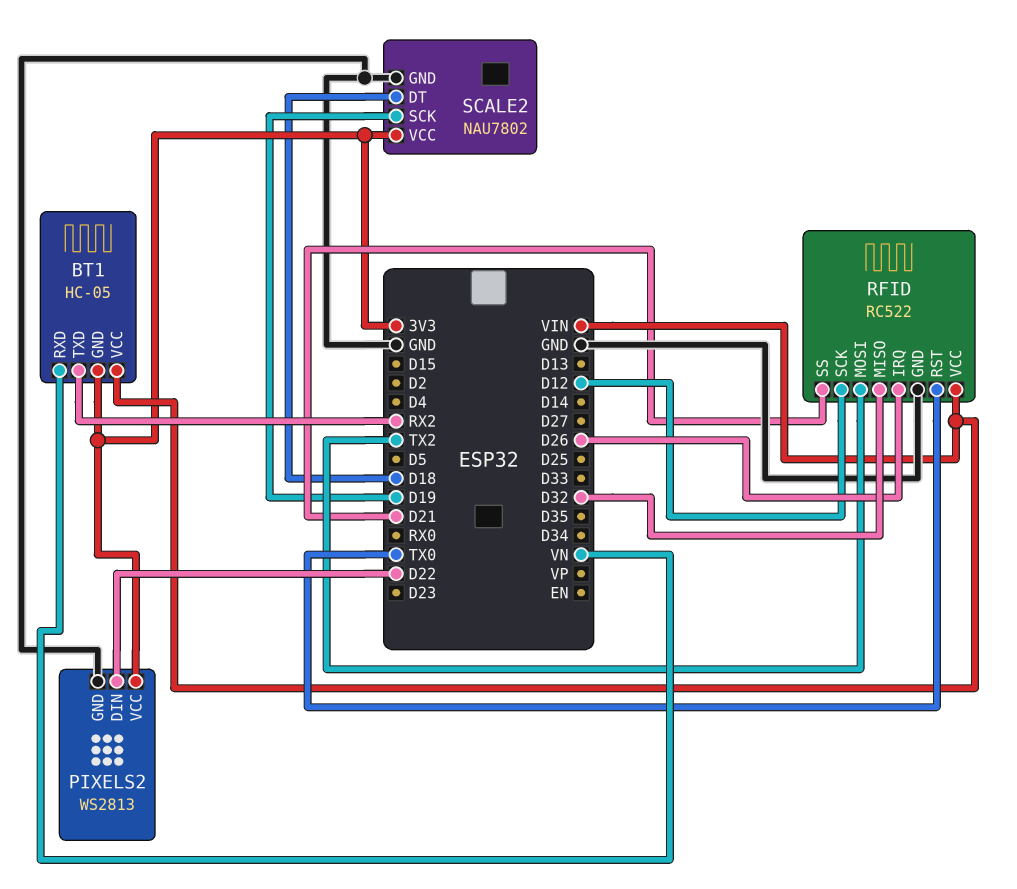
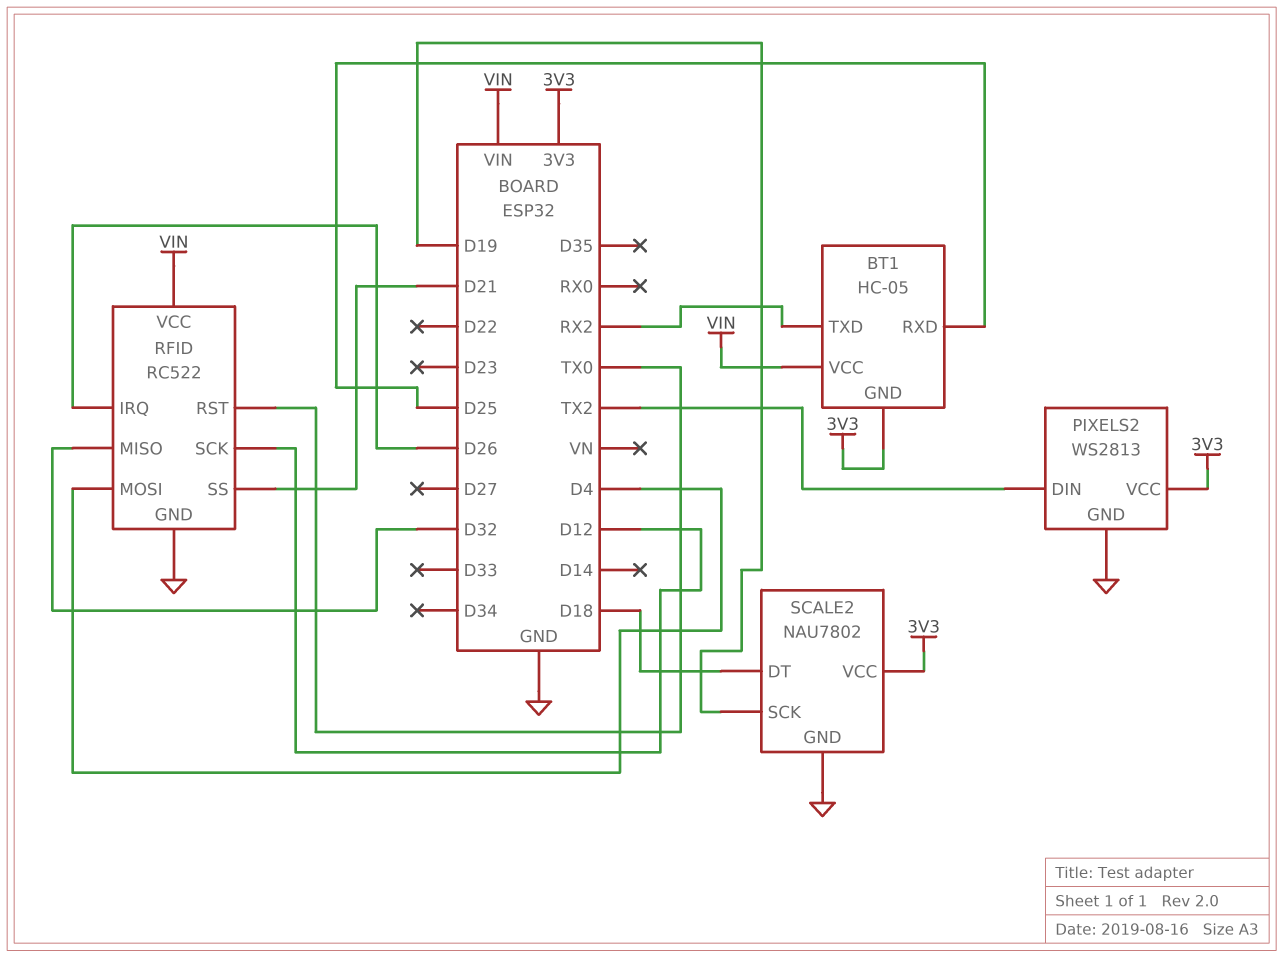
BT1 pin RXD: VN -> D25
PIXELS2 pin DIN: D22 -> TX2
RFID pin MOSI: TX2 -> D4

